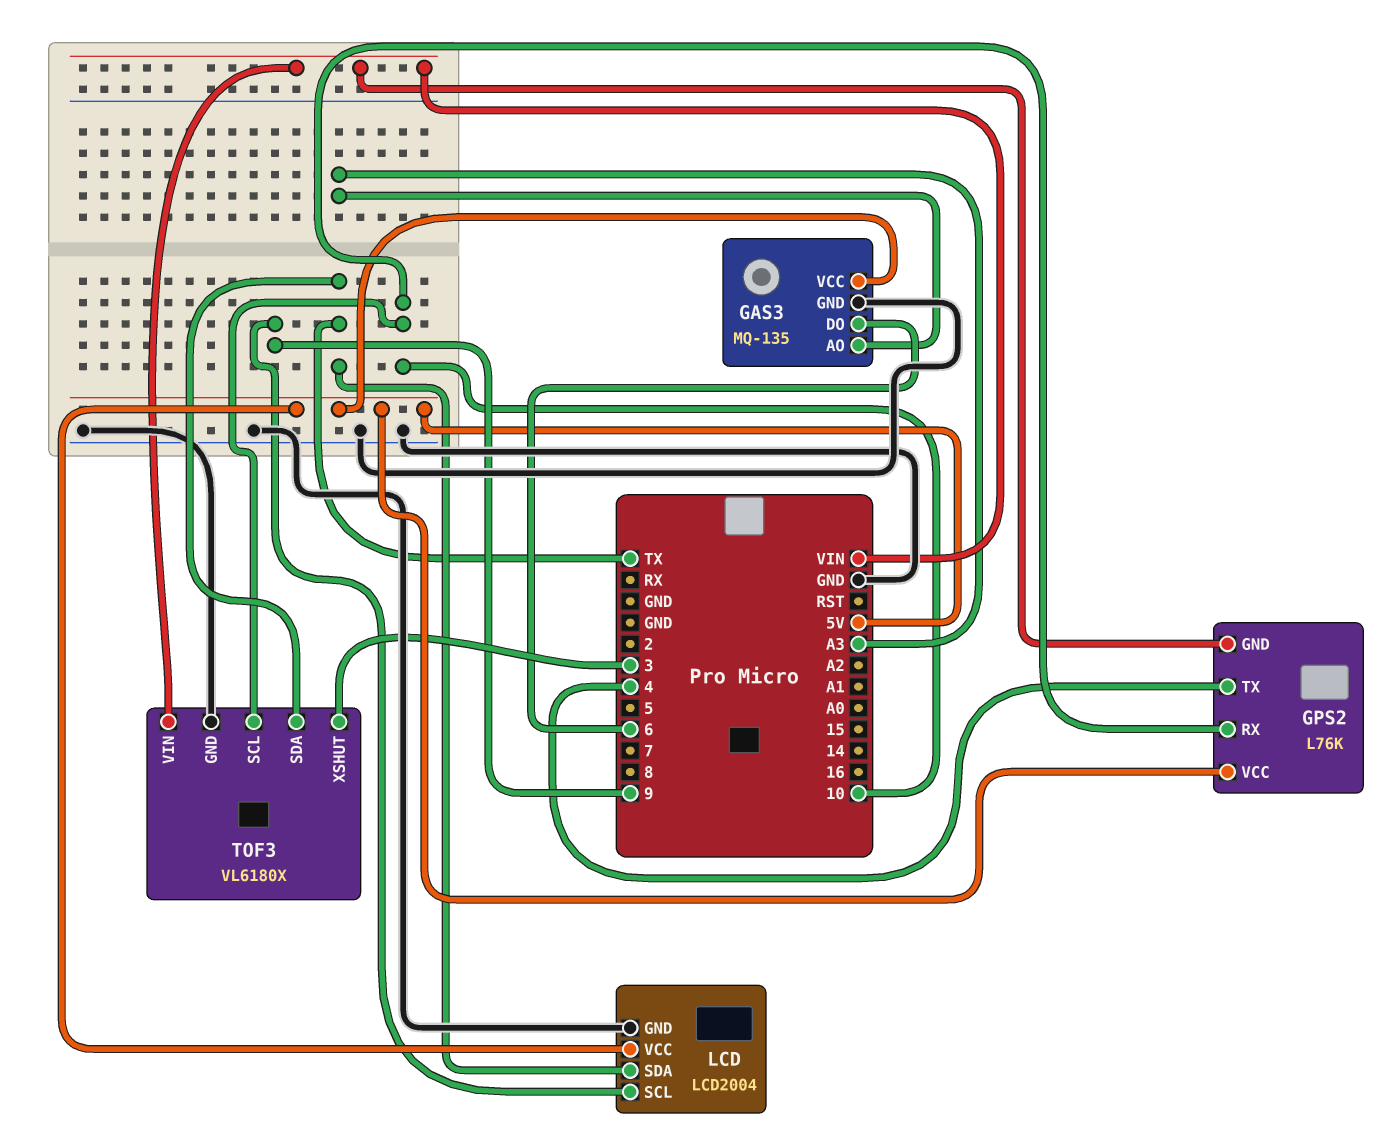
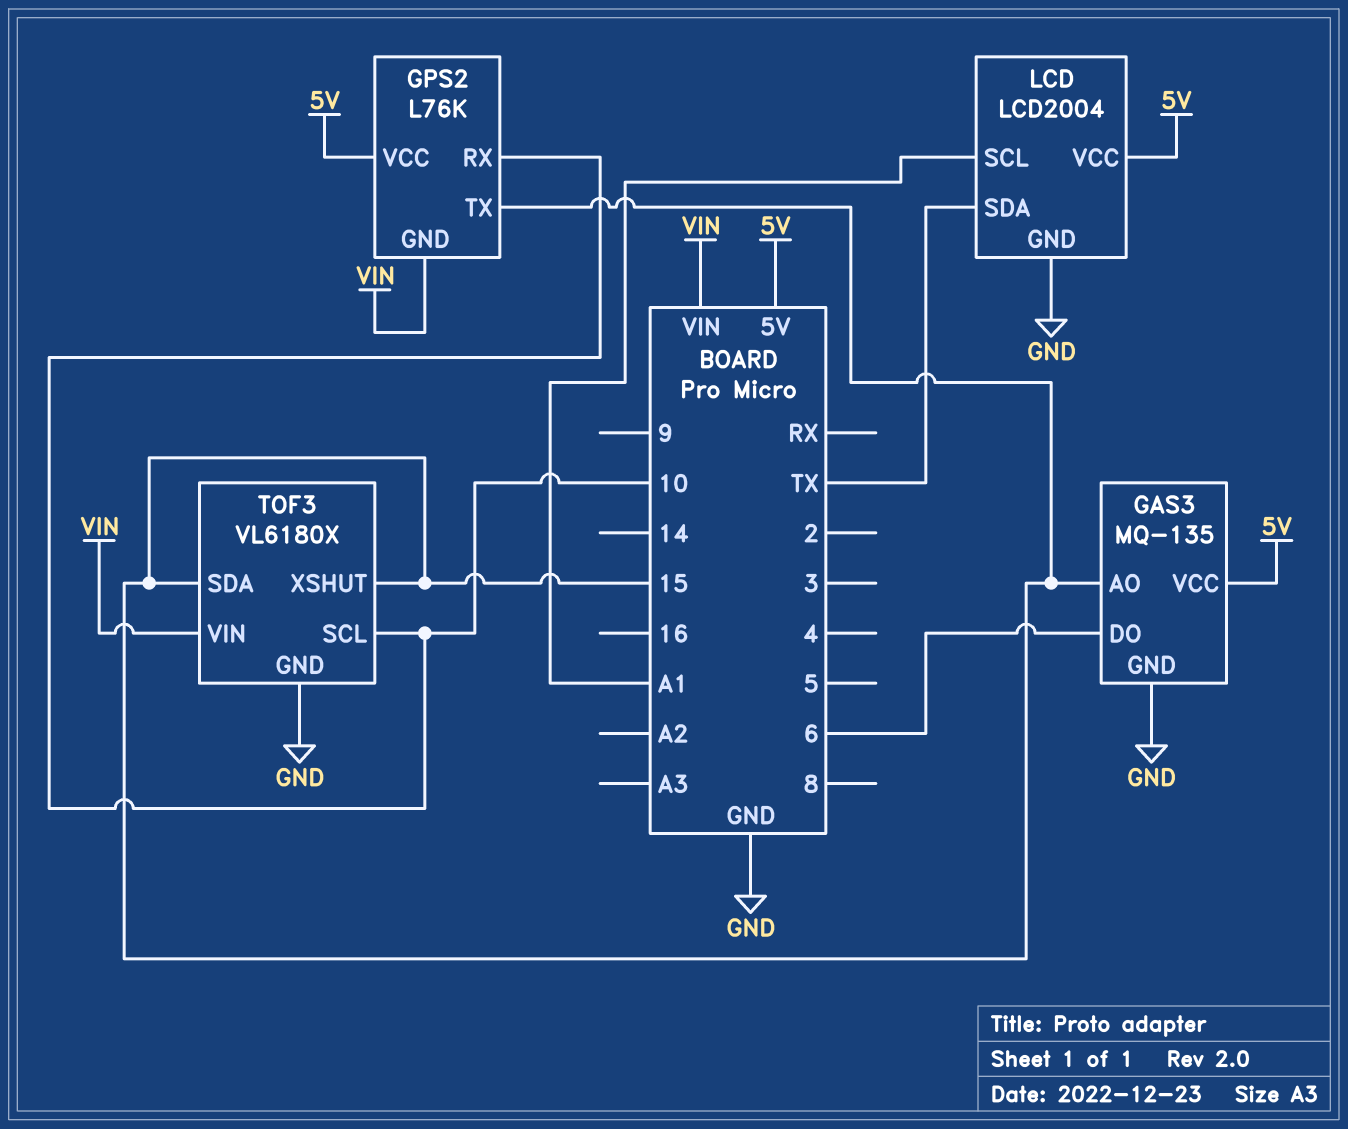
GAS3 pin AO: A3 -> 15
GPS2 pin TX: 4 -> 15
LCD pin SCL: 9 -> A1
TOF3 pin SDA: TX -> 15
TOF3 pin XSHUT: 3 -> 15

